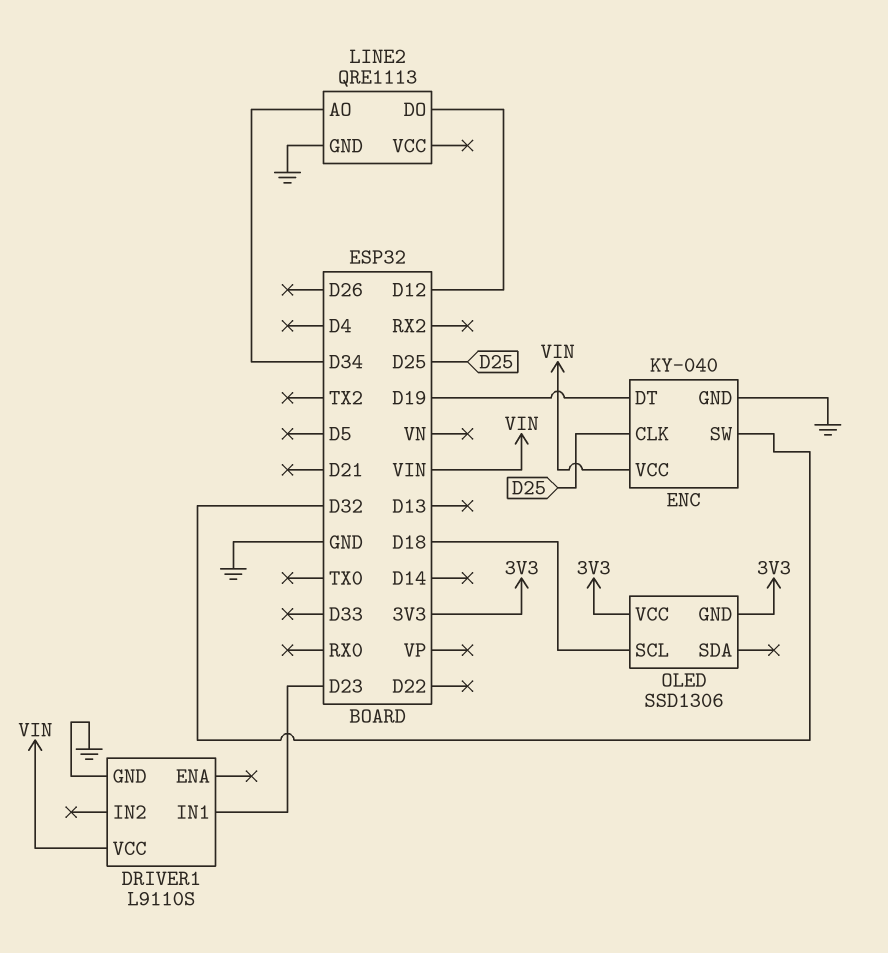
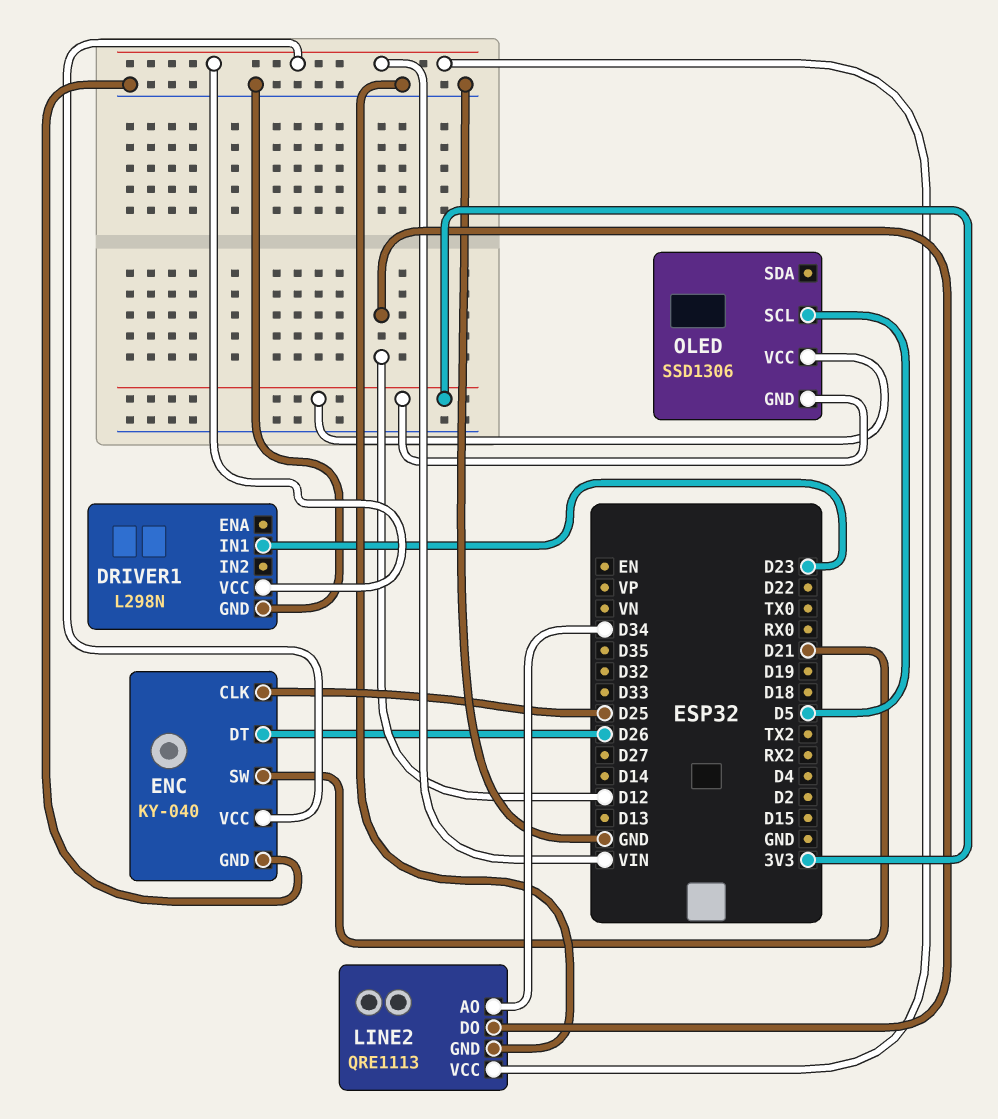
DRIVER1: L9110S -> L298N
ENC pin DT: D19 -> D26
ENC pin SW: D32 -> D21
LINE2 pin VCC: none -> VIN
OLED pin SCL: D18 -> D5

